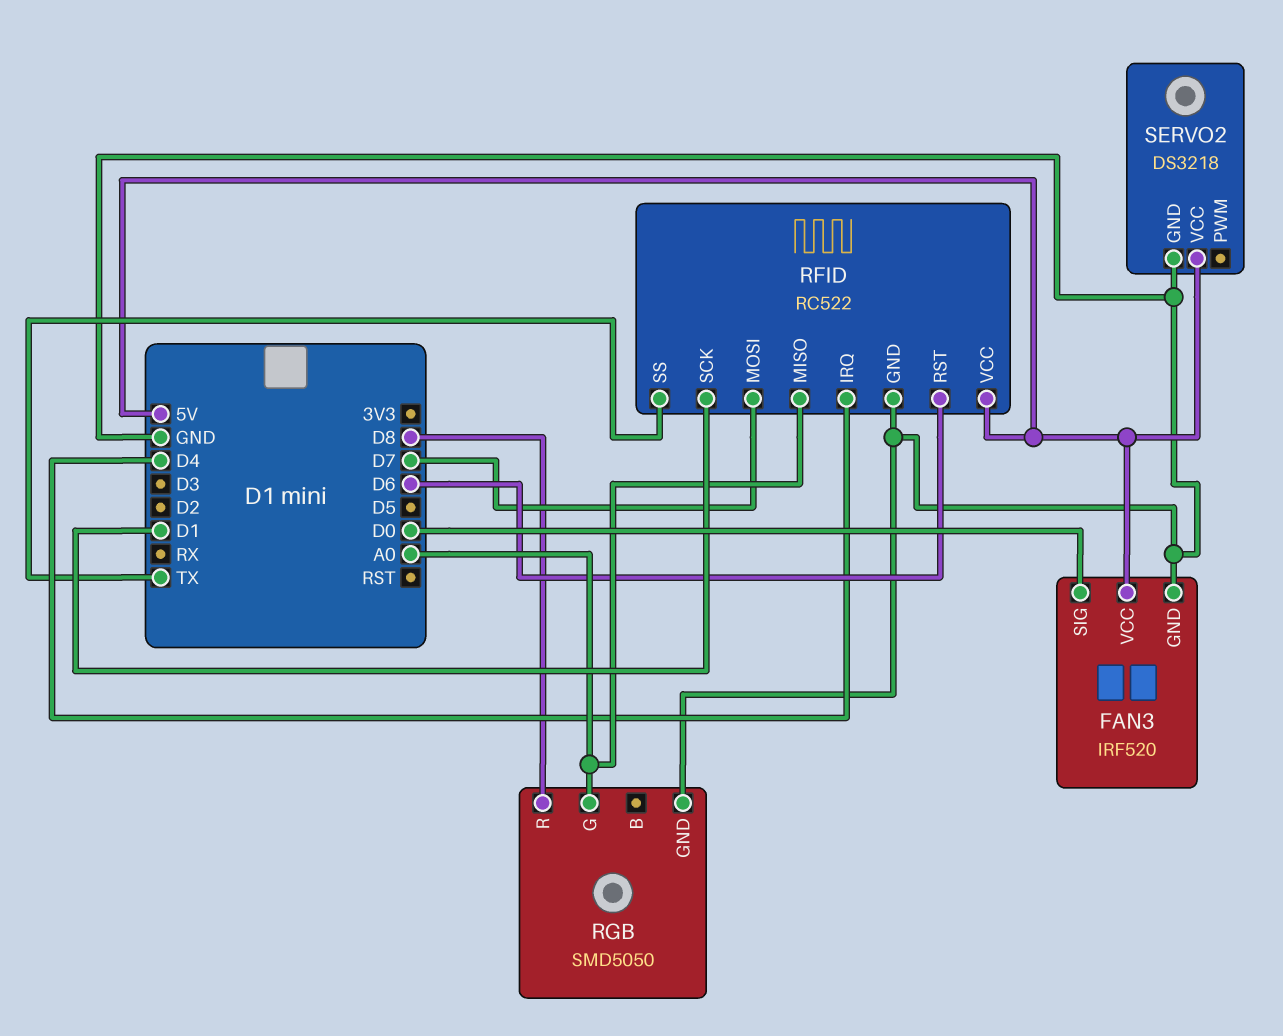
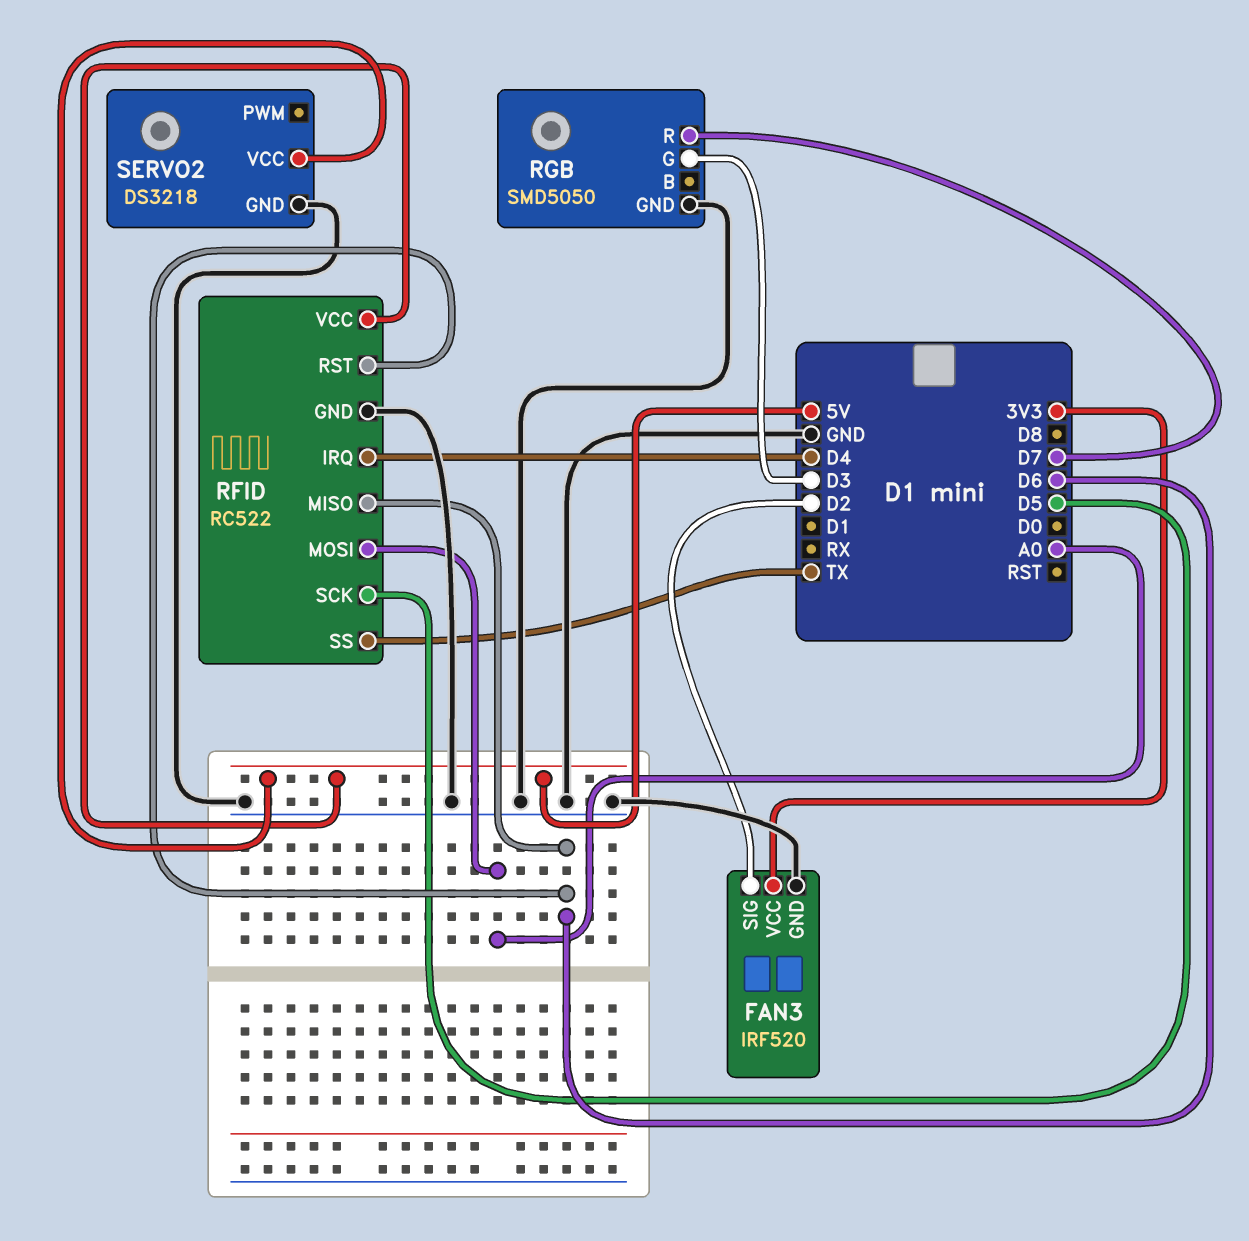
FAN3 pin SIG: D0 -> D2
FAN3 pin VCC: 5V -> 3V3
RFID pin MISO: A0 -> D6
RFID pin MOSI: D7 -> A0
RFID pin SCK: D1 -> D5
RGB pin G: A0 -> D3
RGB pin R: D8 -> D7

